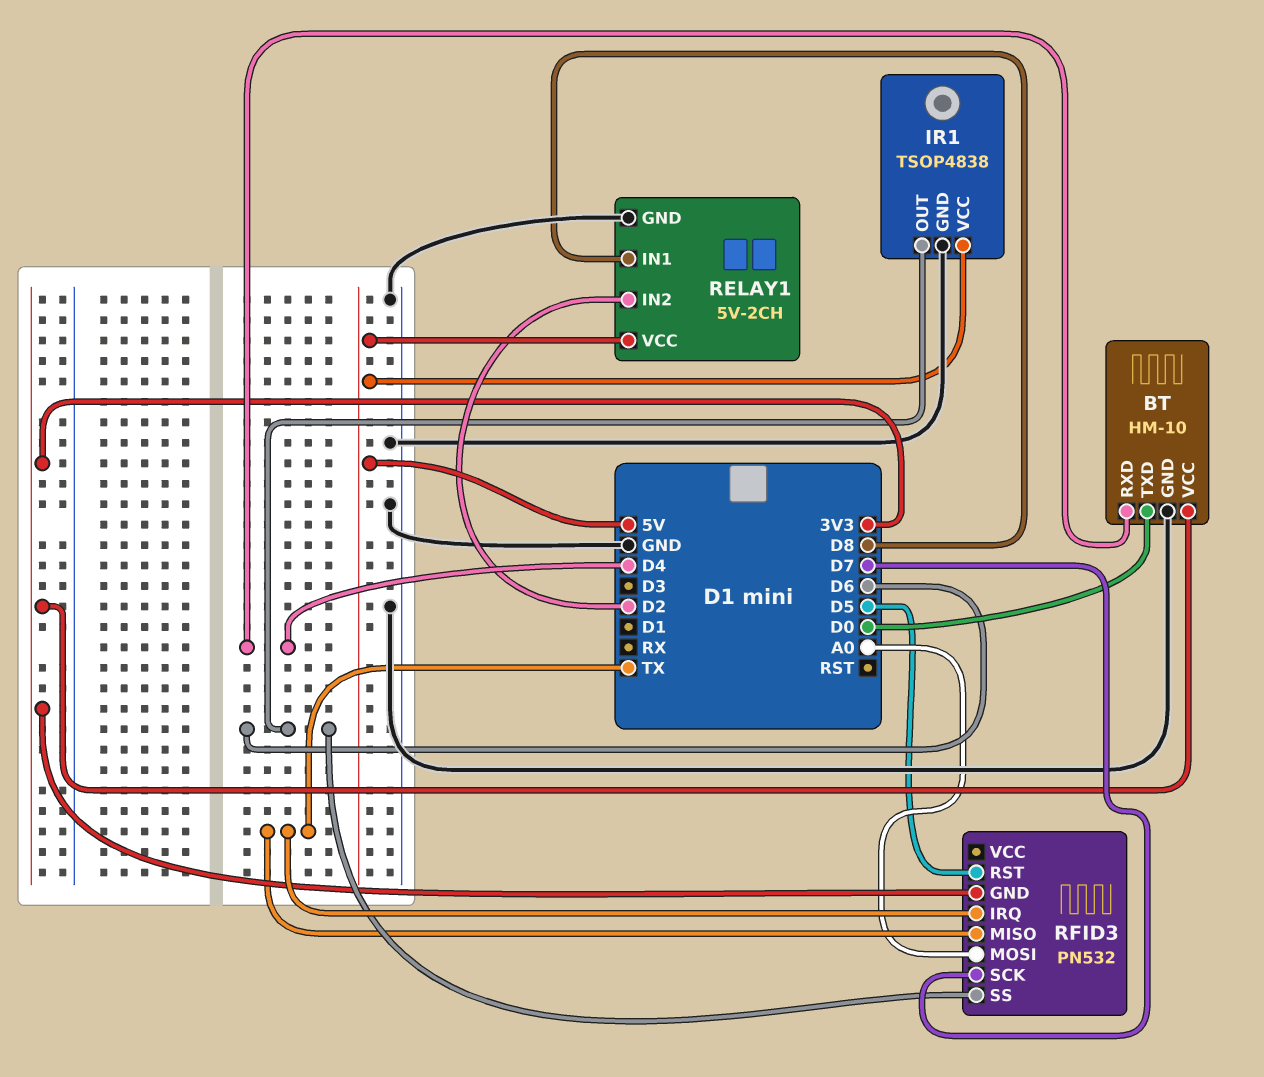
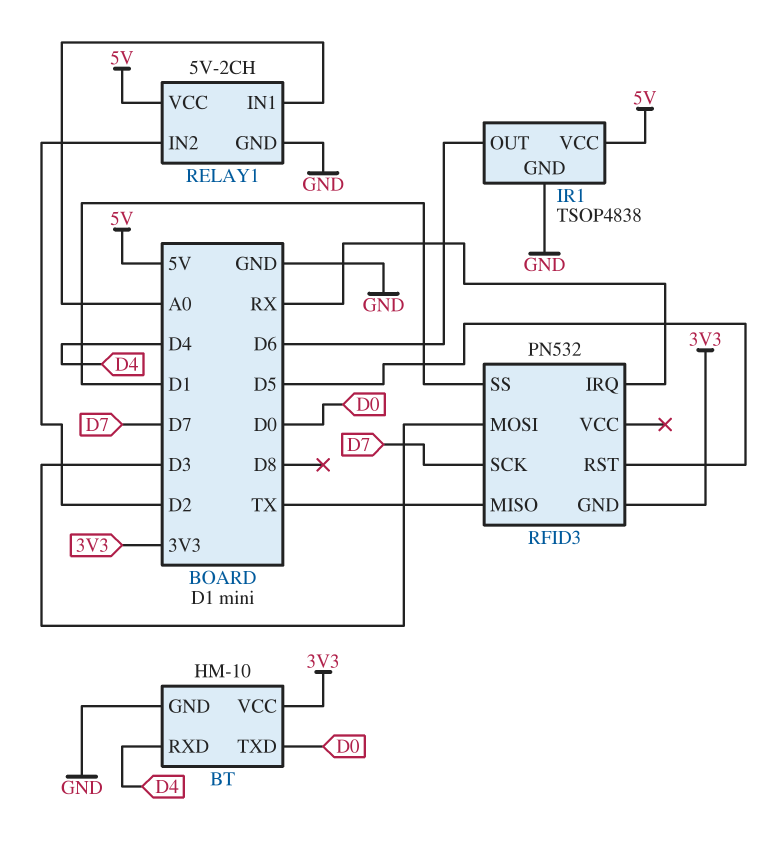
RELAY1 pin IN1: D8 -> A0
RFID3 pin IRQ: TX -> RX
RFID3 pin MOSI: A0 -> D3
RFID3 pin SS: D6 -> D1

